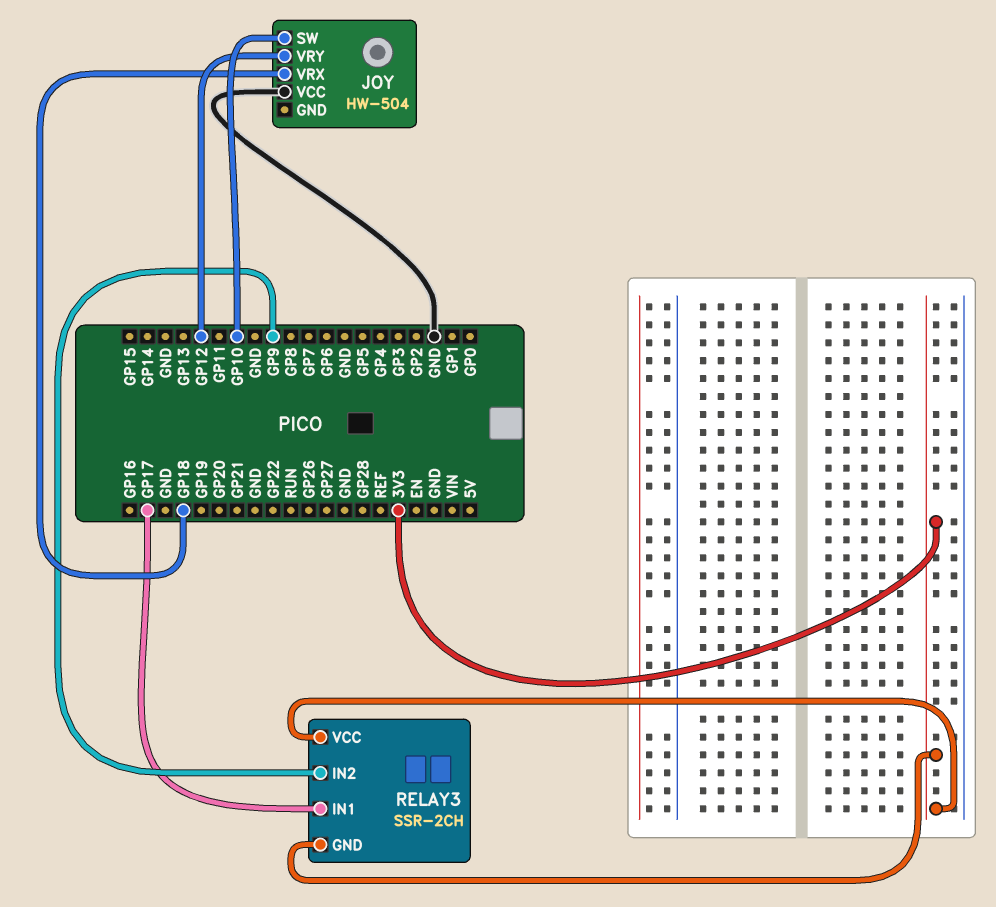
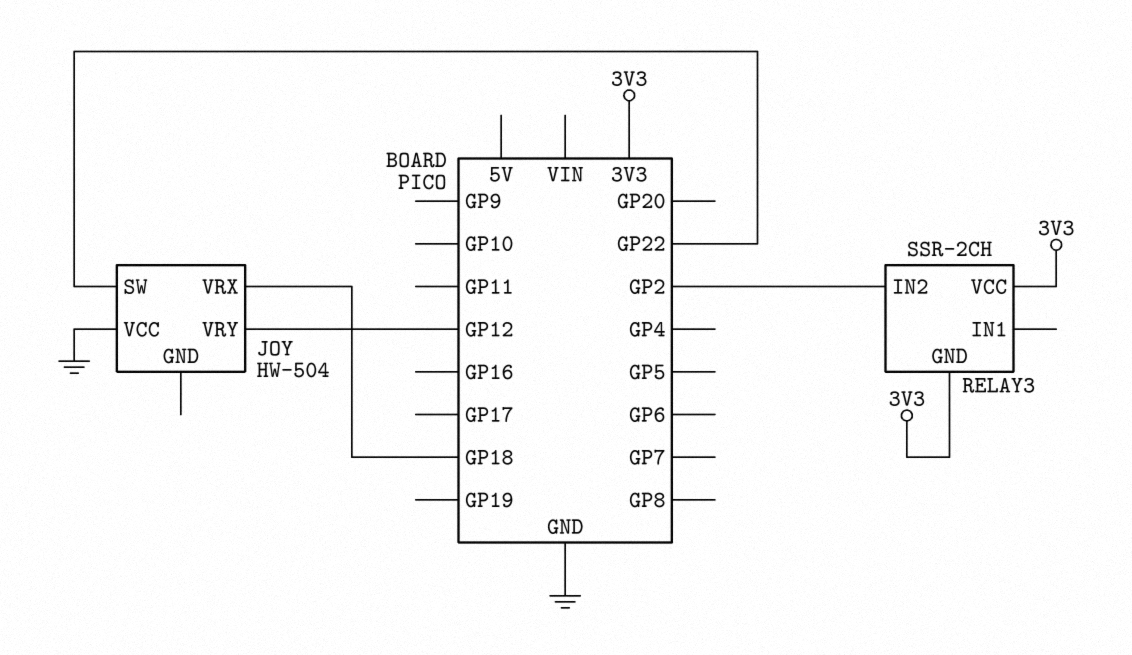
JOY pin SW: GP10 -> GP22
RELAY3 pin IN1: GP17 -> none
RELAY3 pin IN2: GP9 -> GP2

